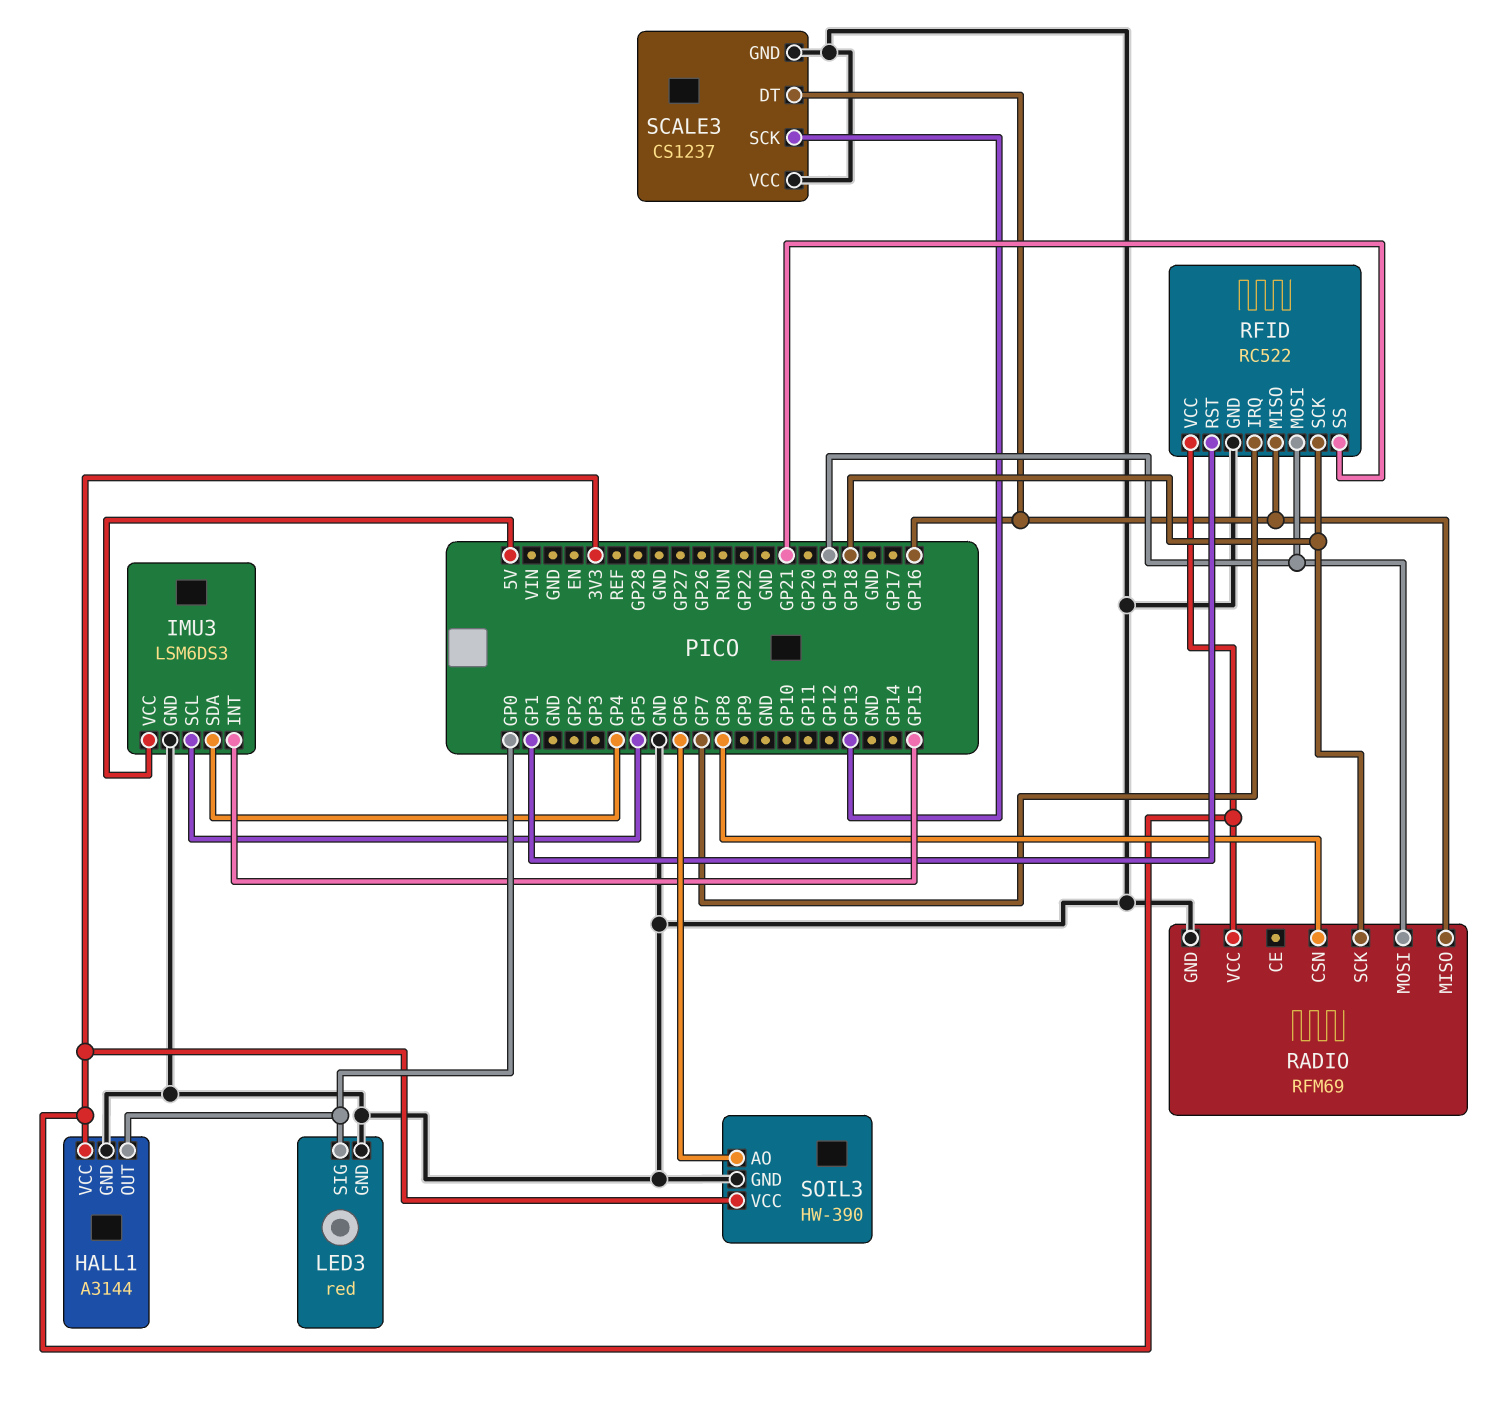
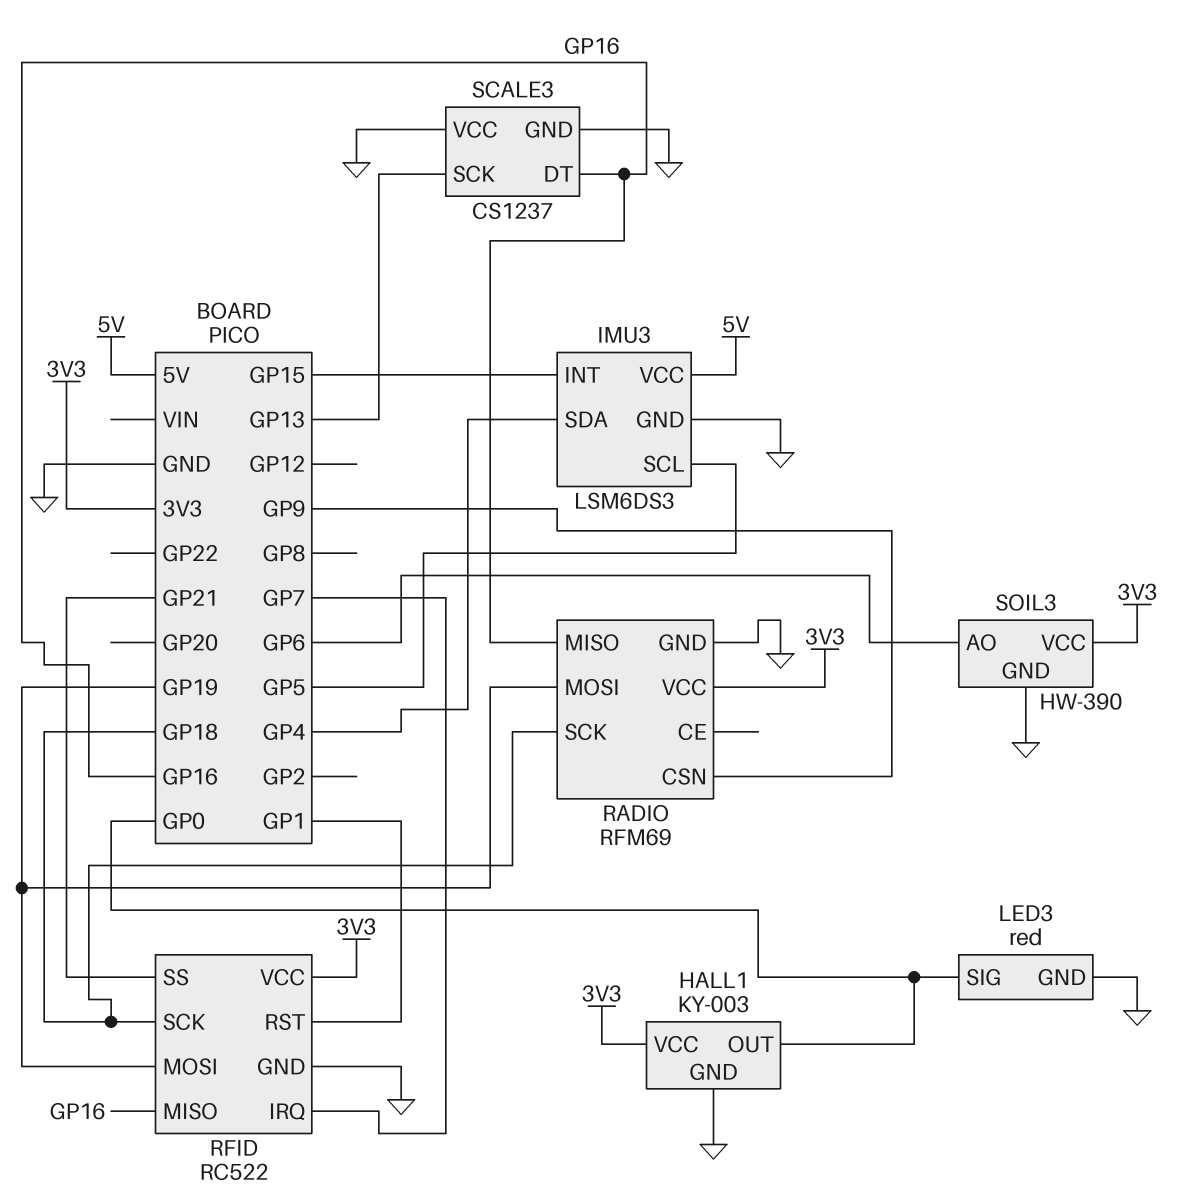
HALL1: A3144 -> KY-003
RADIO pin CSN: GP8 -> GP9

